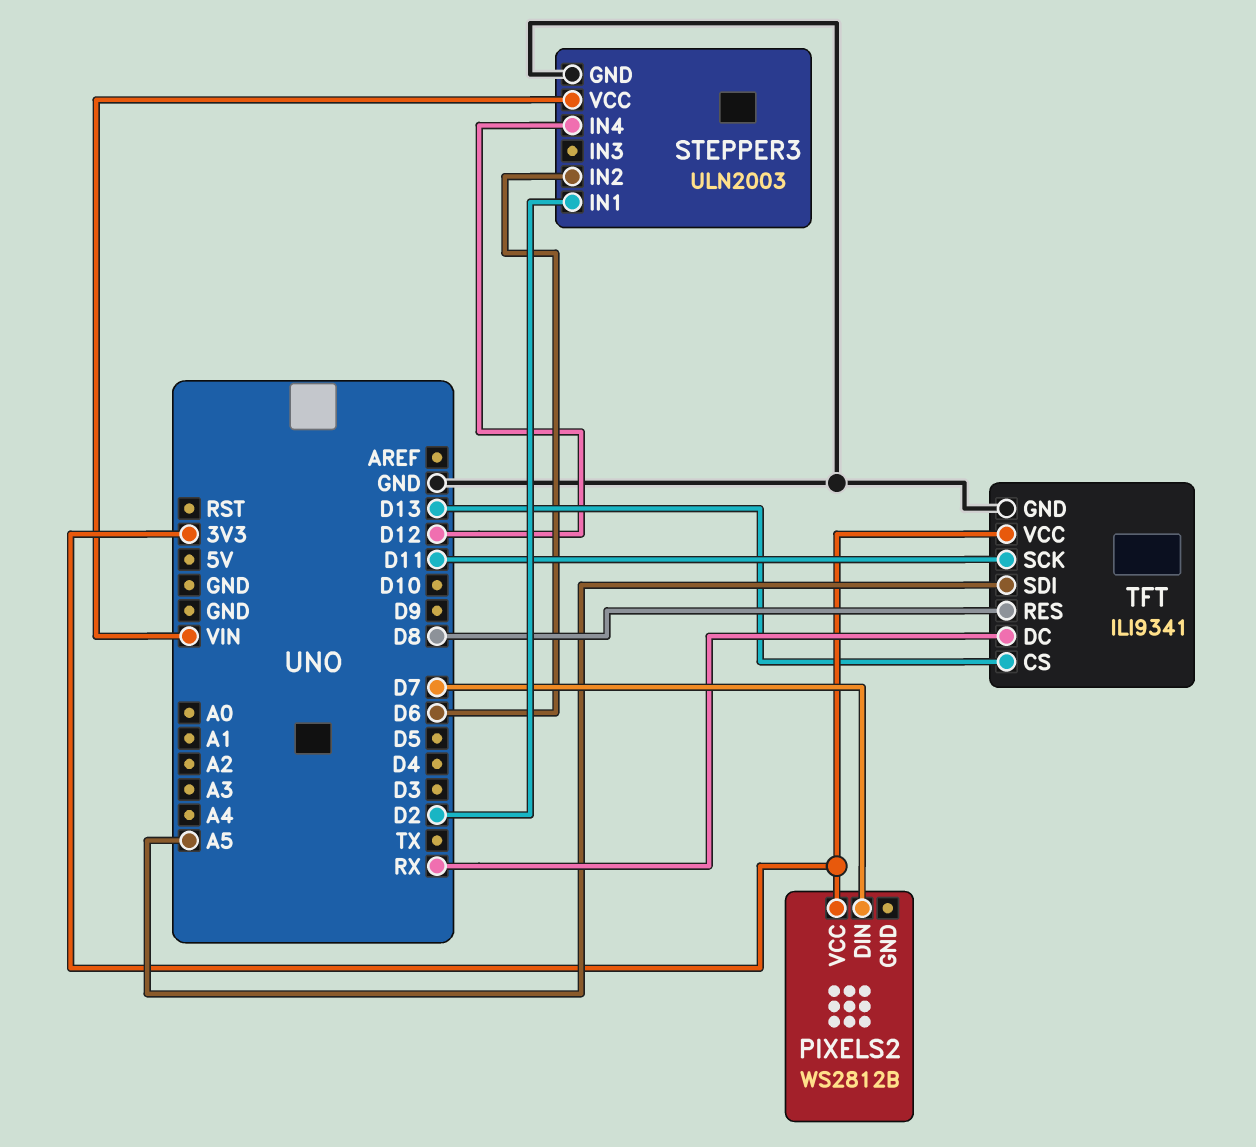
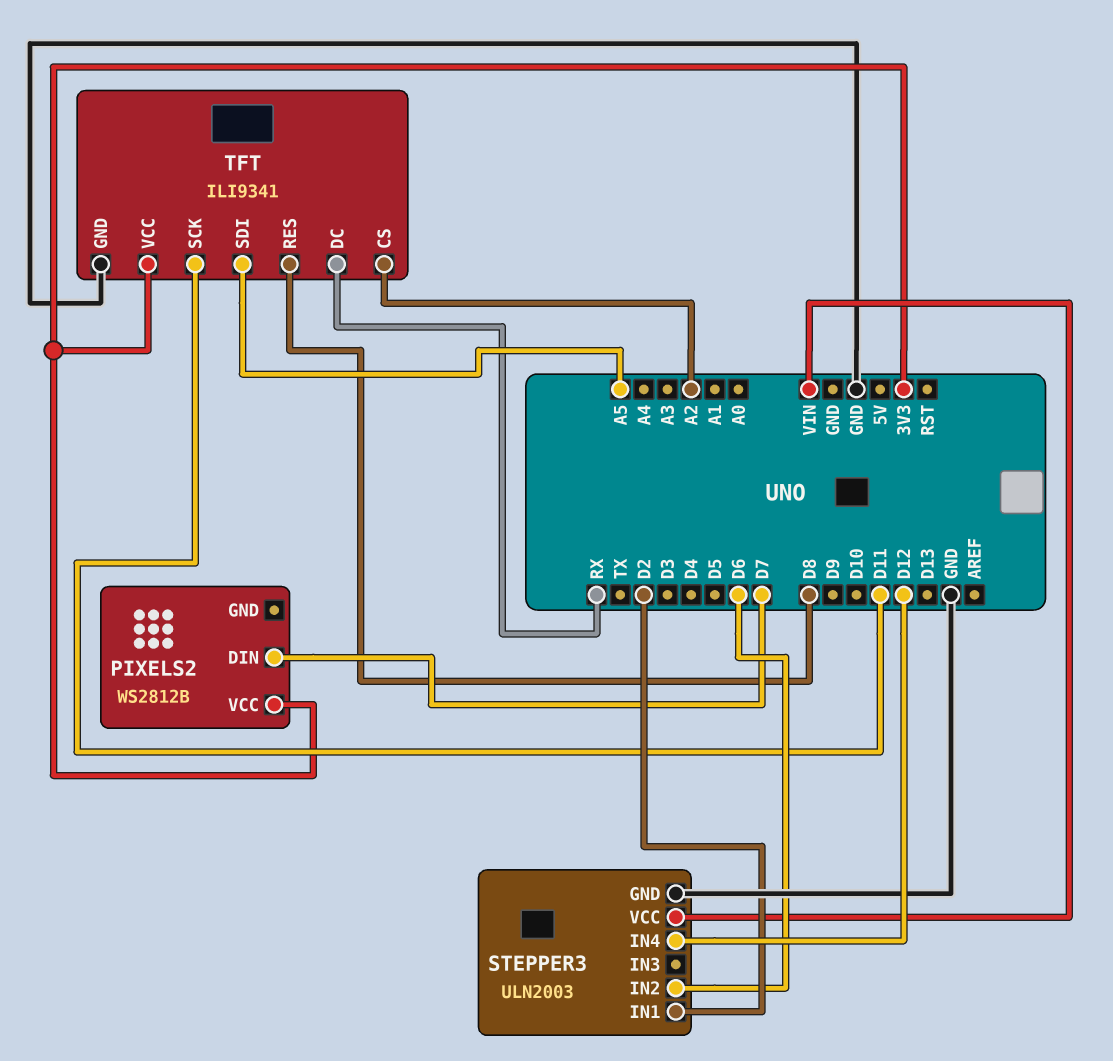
TFT pin CS: D13 -> A2

